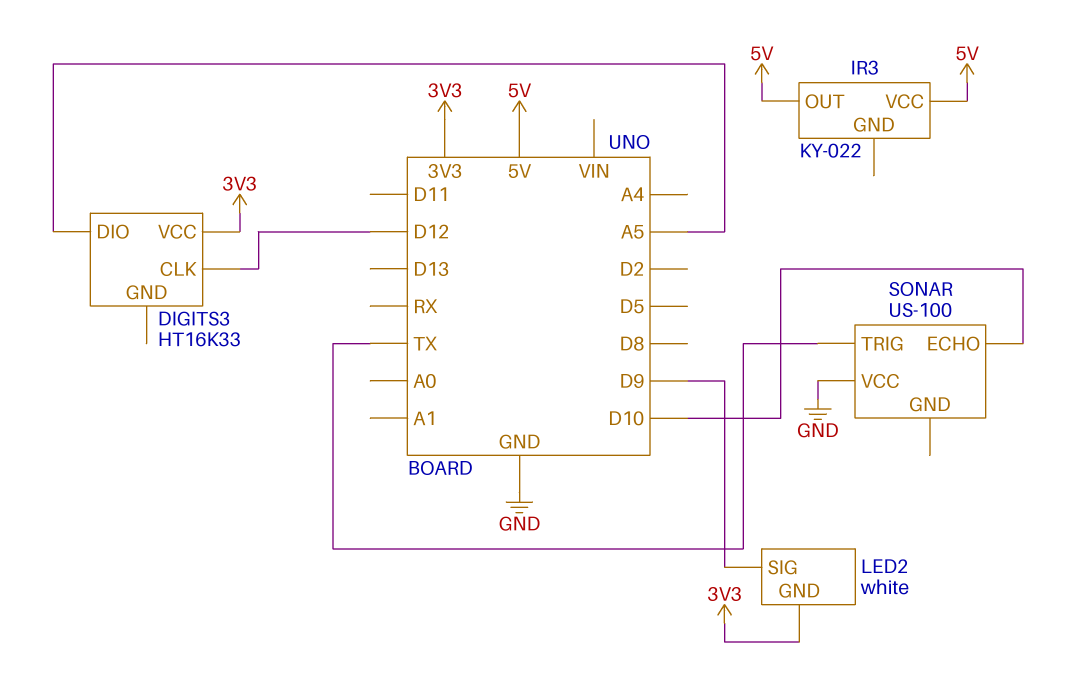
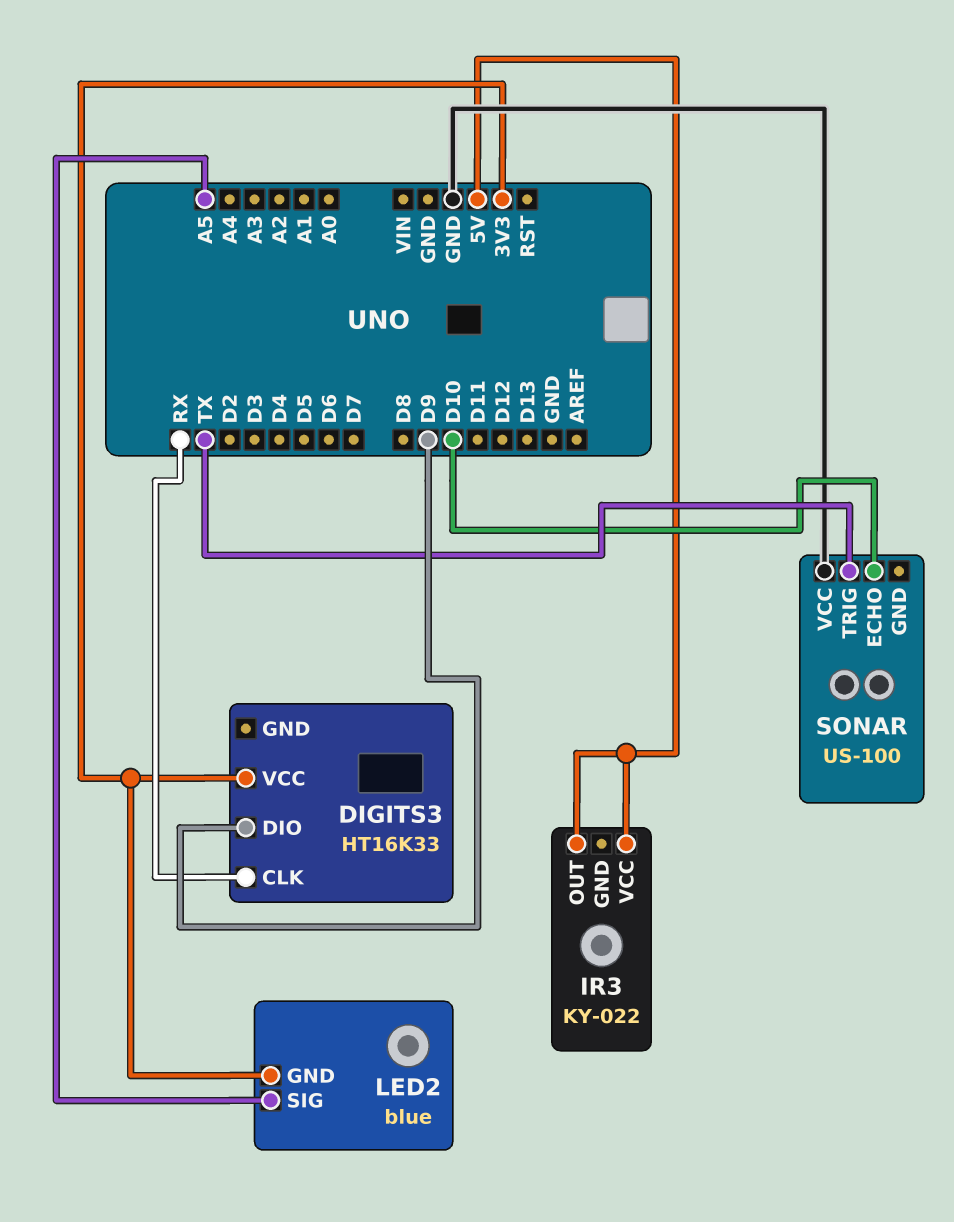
DIGITS3 pin CLK: D12 -> RX
DIGITS3 pin DIO: A5 -> D9
LED2: white -> blue
LED2 pin SIG: D9 -> A5

